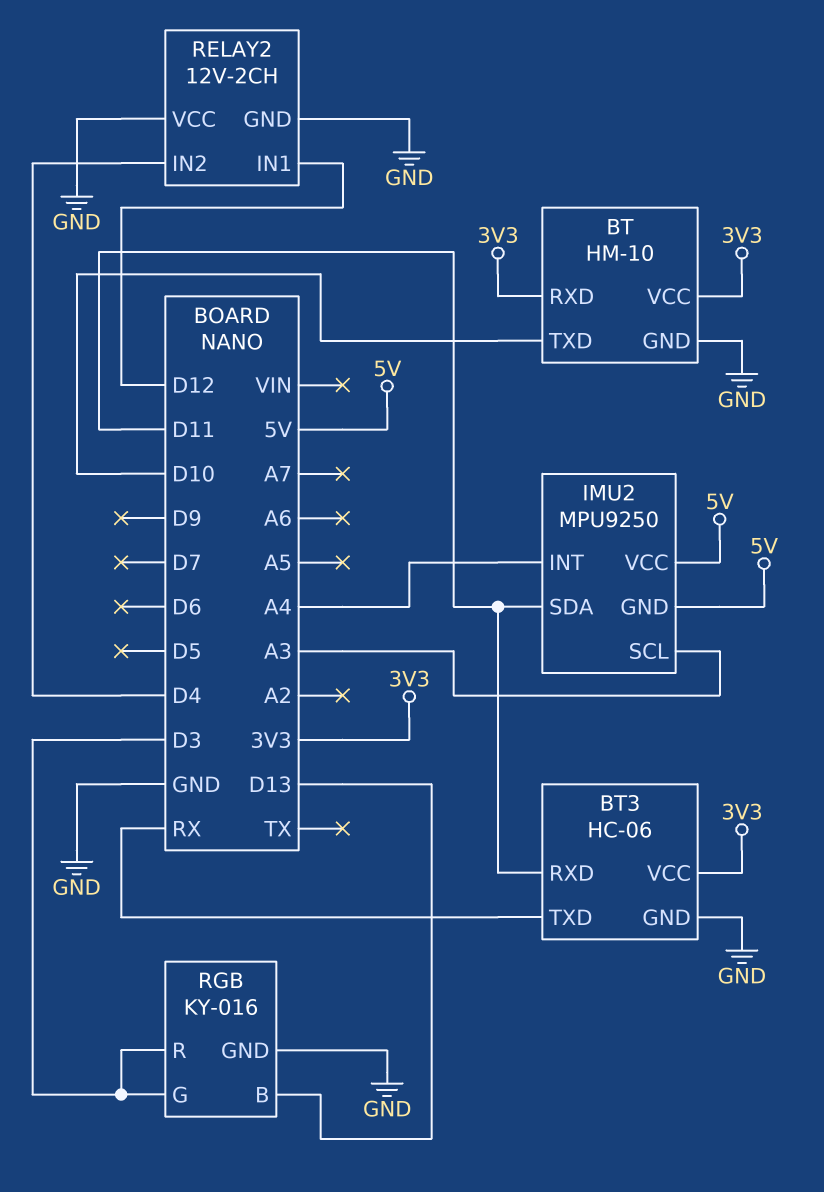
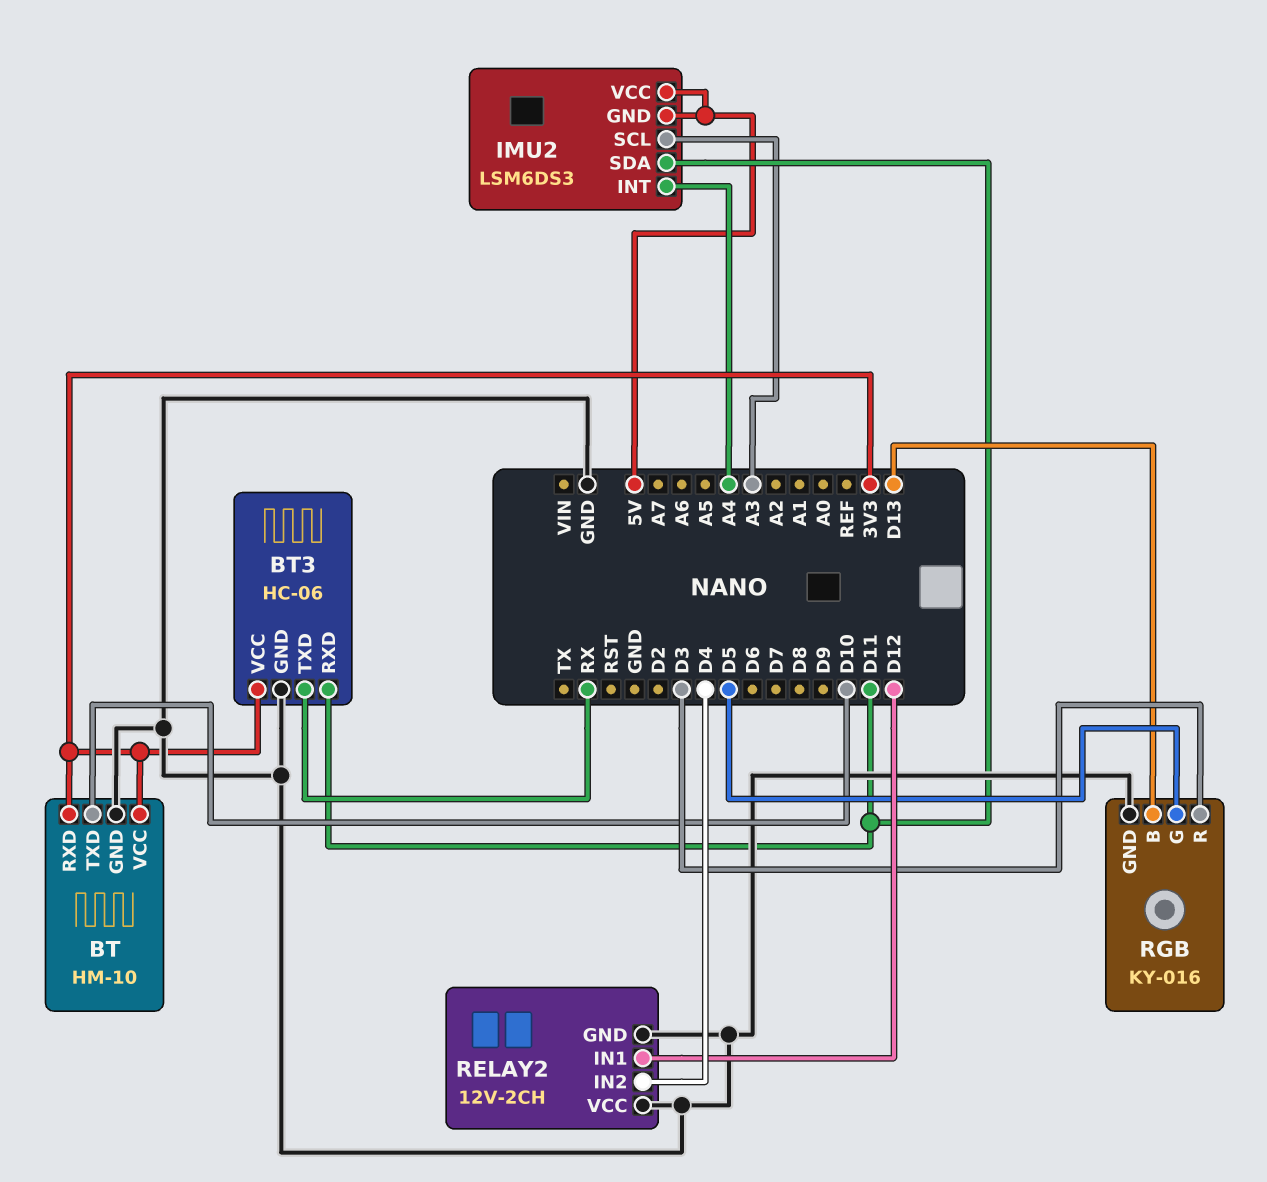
IMU2: MPU9250 -> LSM6DS3
RGB pin G: D3 -> D5

